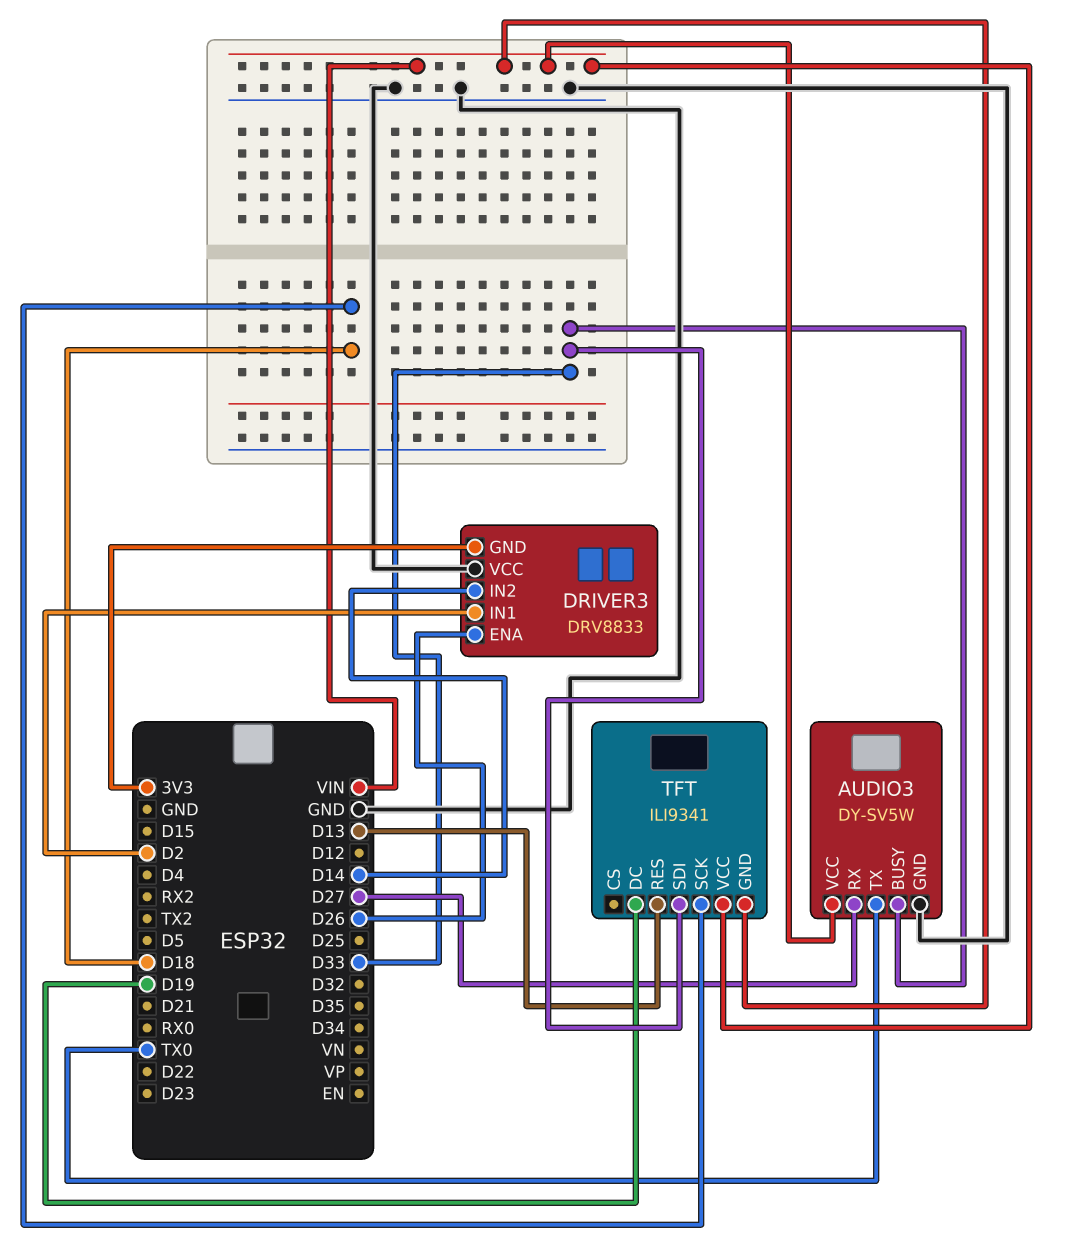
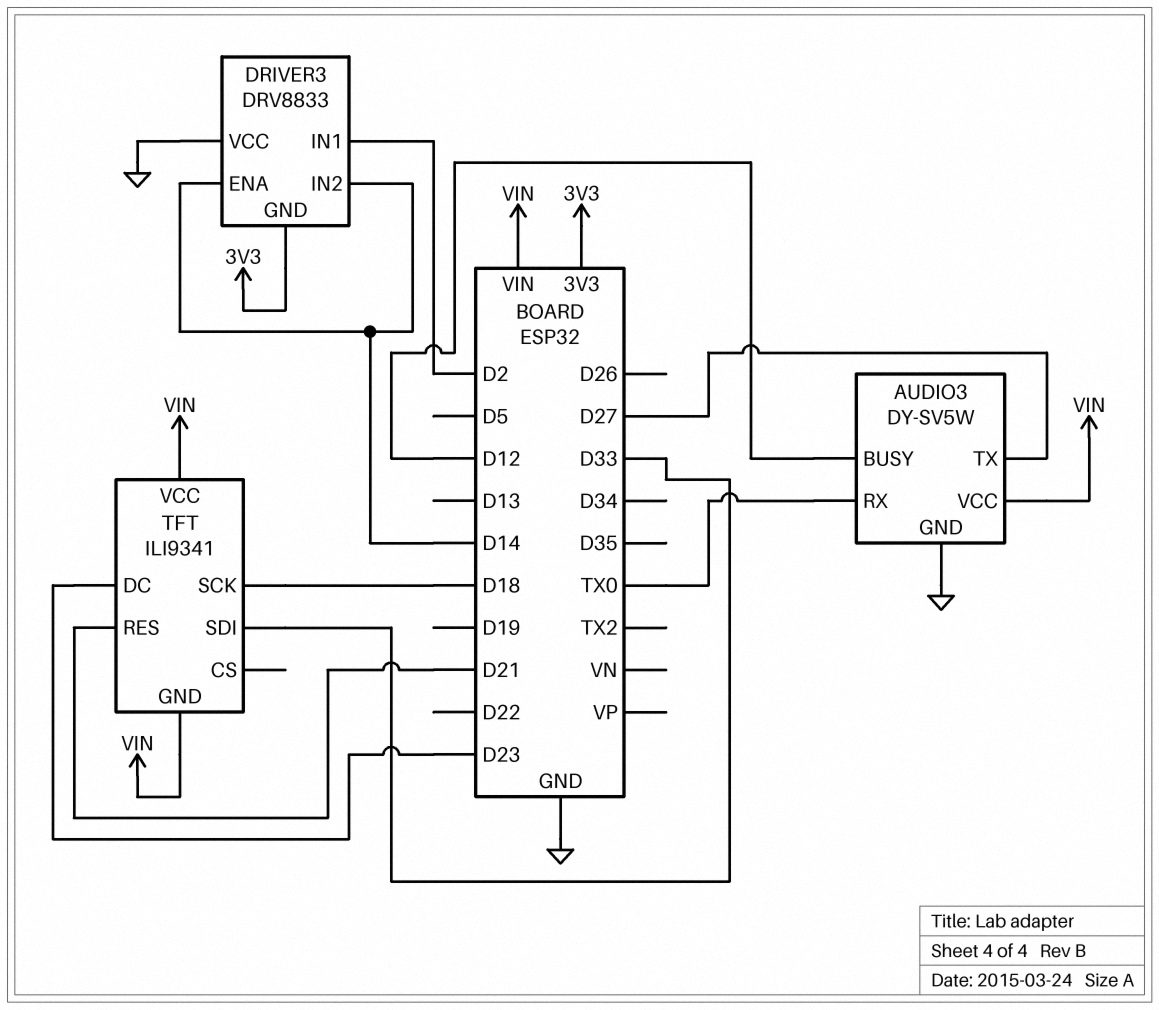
AUDIO3 pin BUSY: D33 -> D12
AUDIO3 pin RX: D27 -> TX0
AUDIO3 pin TX: TX0 -> D27
DRIVER3 pin ENA: D26 -> D14
TFT pin DC: D19 -> D23
TFT pin RES: D13 -> D21

